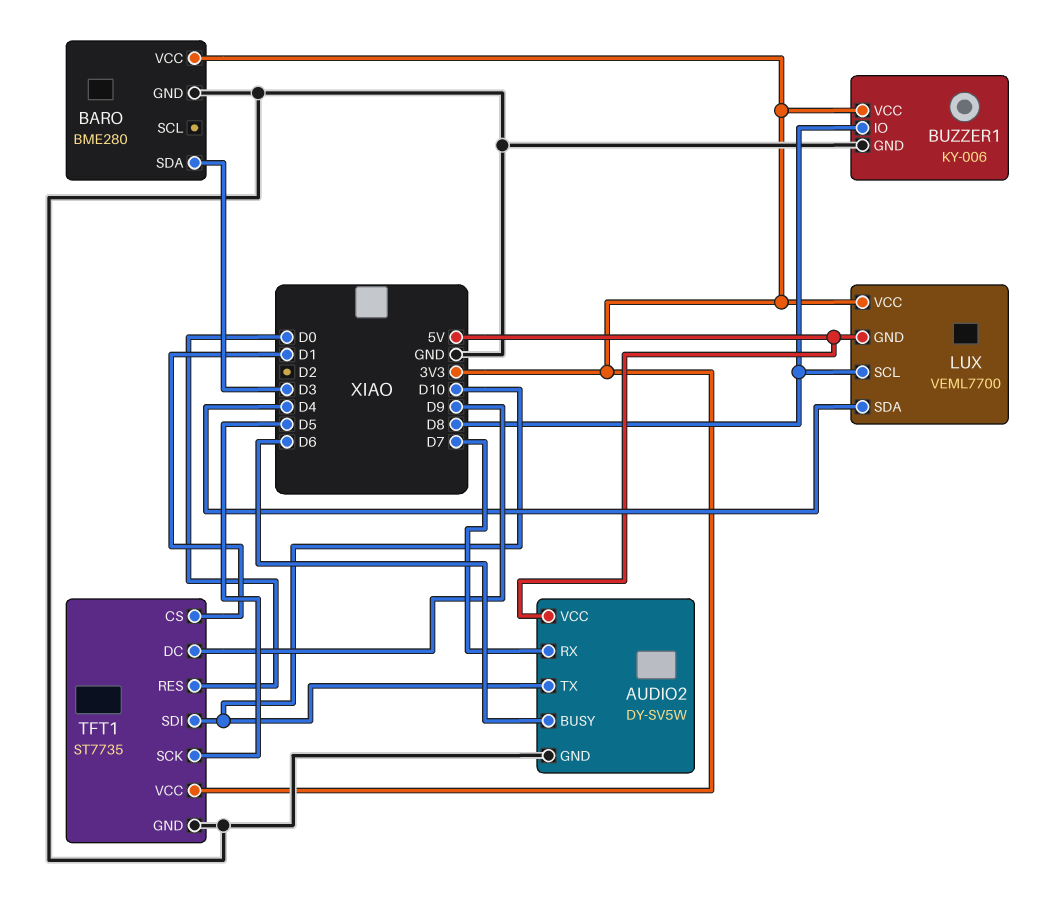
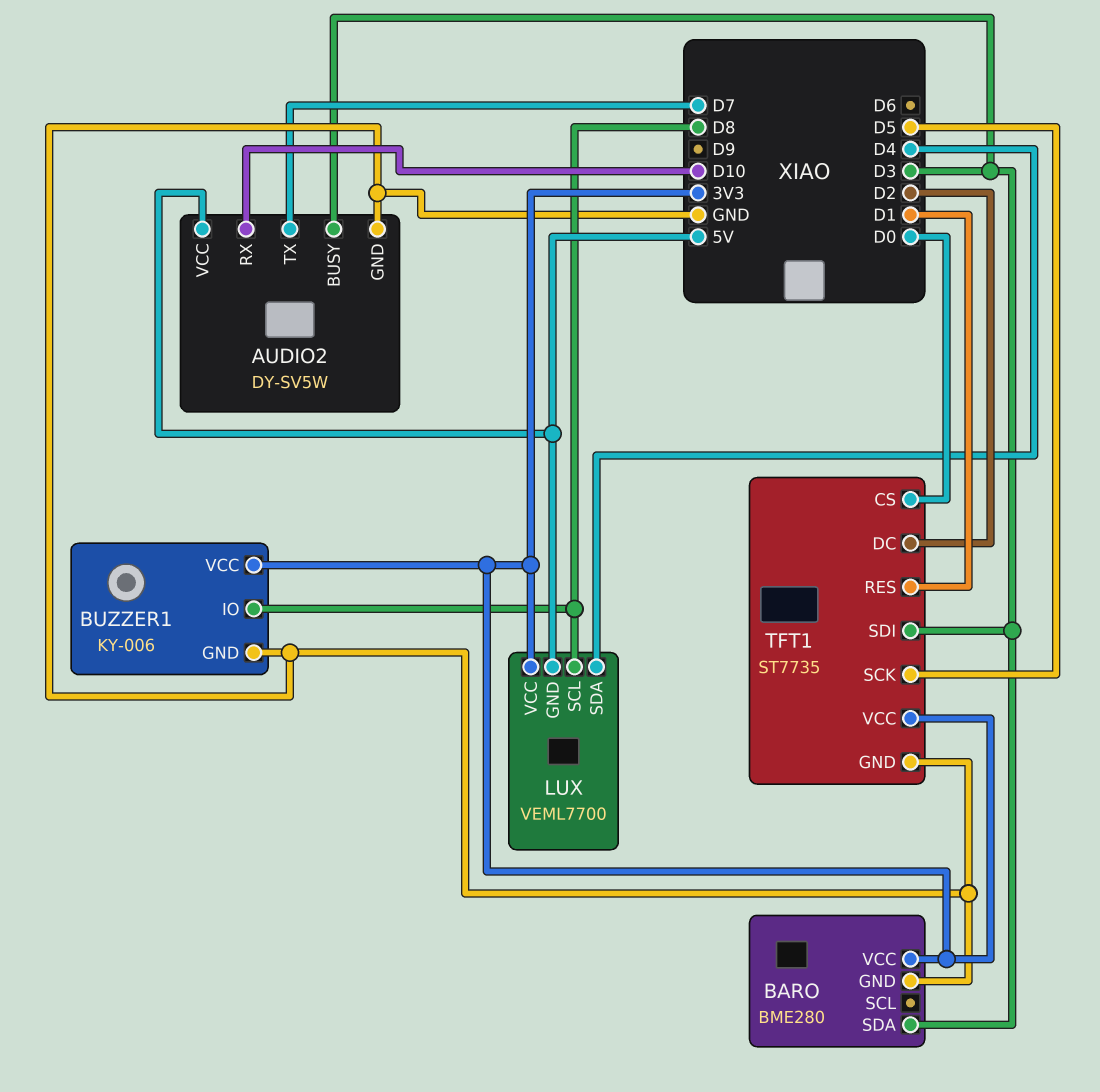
AUDIO2 pin BUSY: D6 -> D3
AUDIO2 pin RX: D7 -> D10
AUDIO2 pin TX: D10 -> D7
TFT1 pin CS: D1 -> D0
TFT1 pin DC: D9 -> D2
TFT1 pin RES: D0 -> D1
TFT1 pin SDI: D10 -> D3

